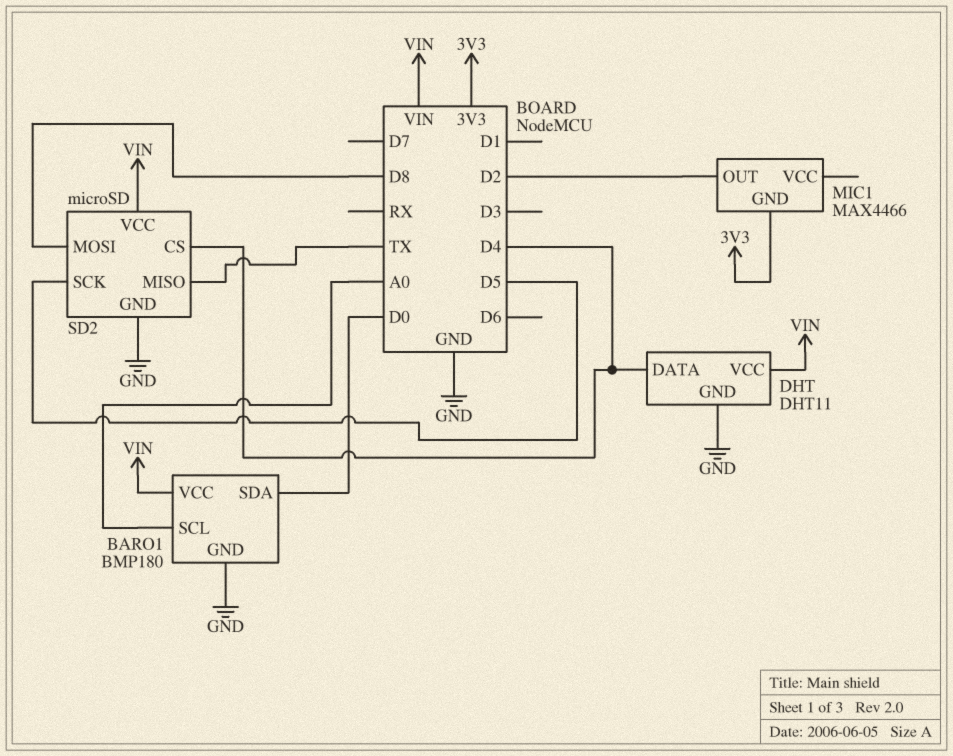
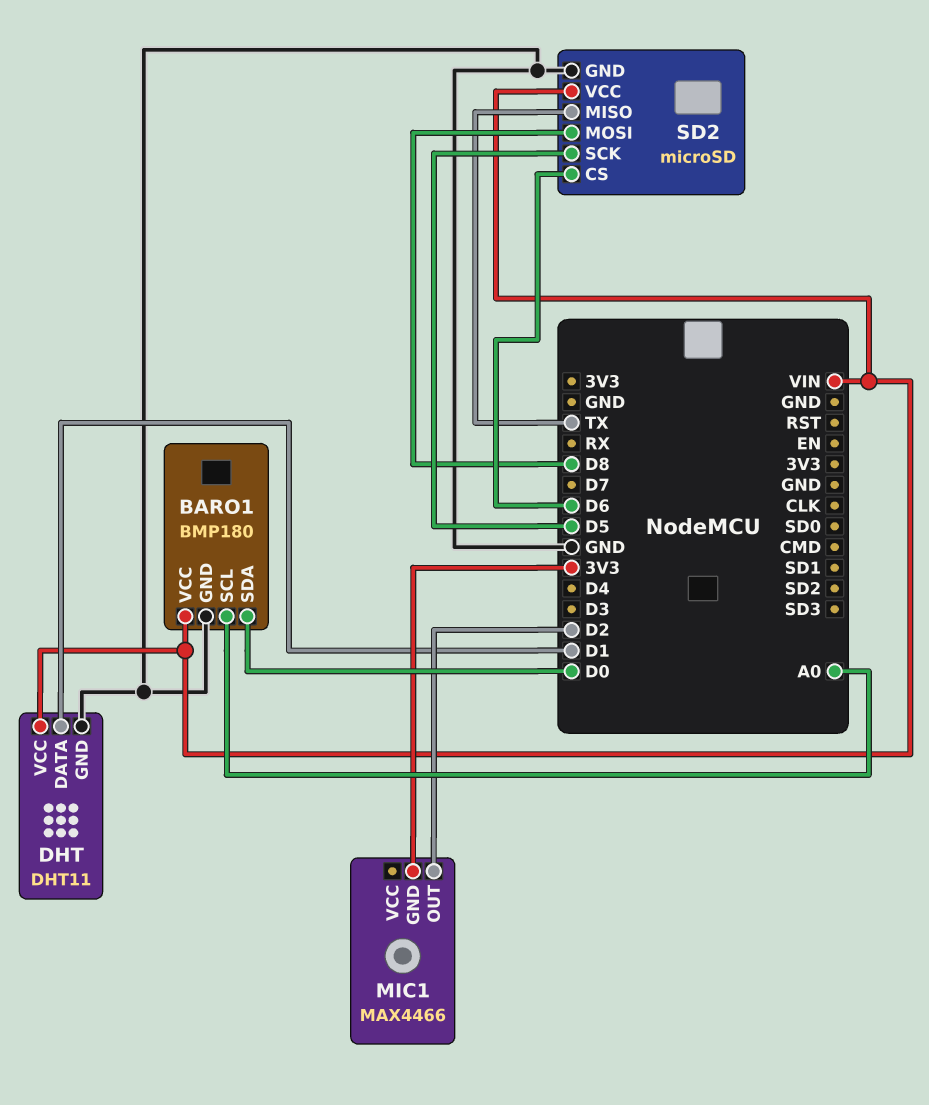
DHT pin DATA: D4 -> D1
SD2 pin CS: D4 -> D6

